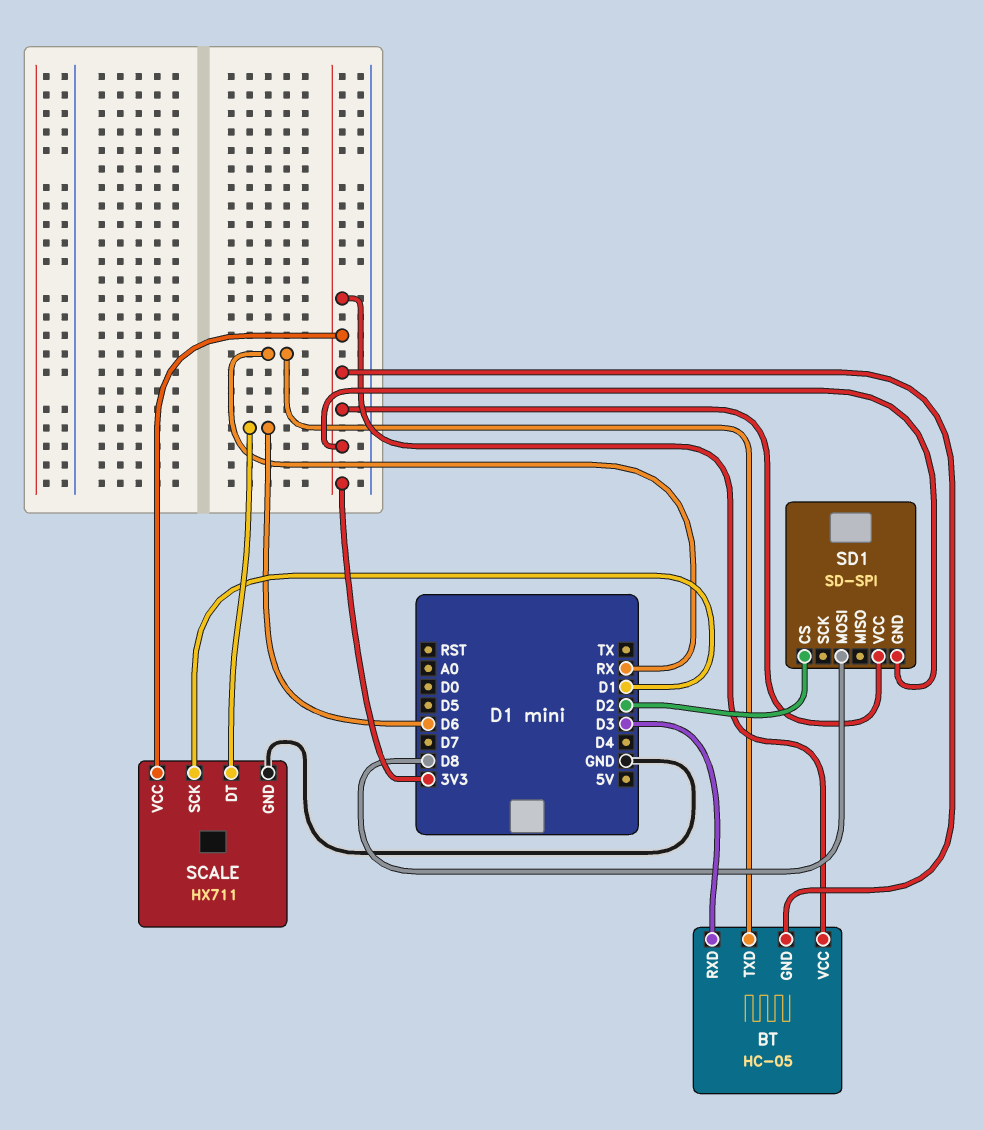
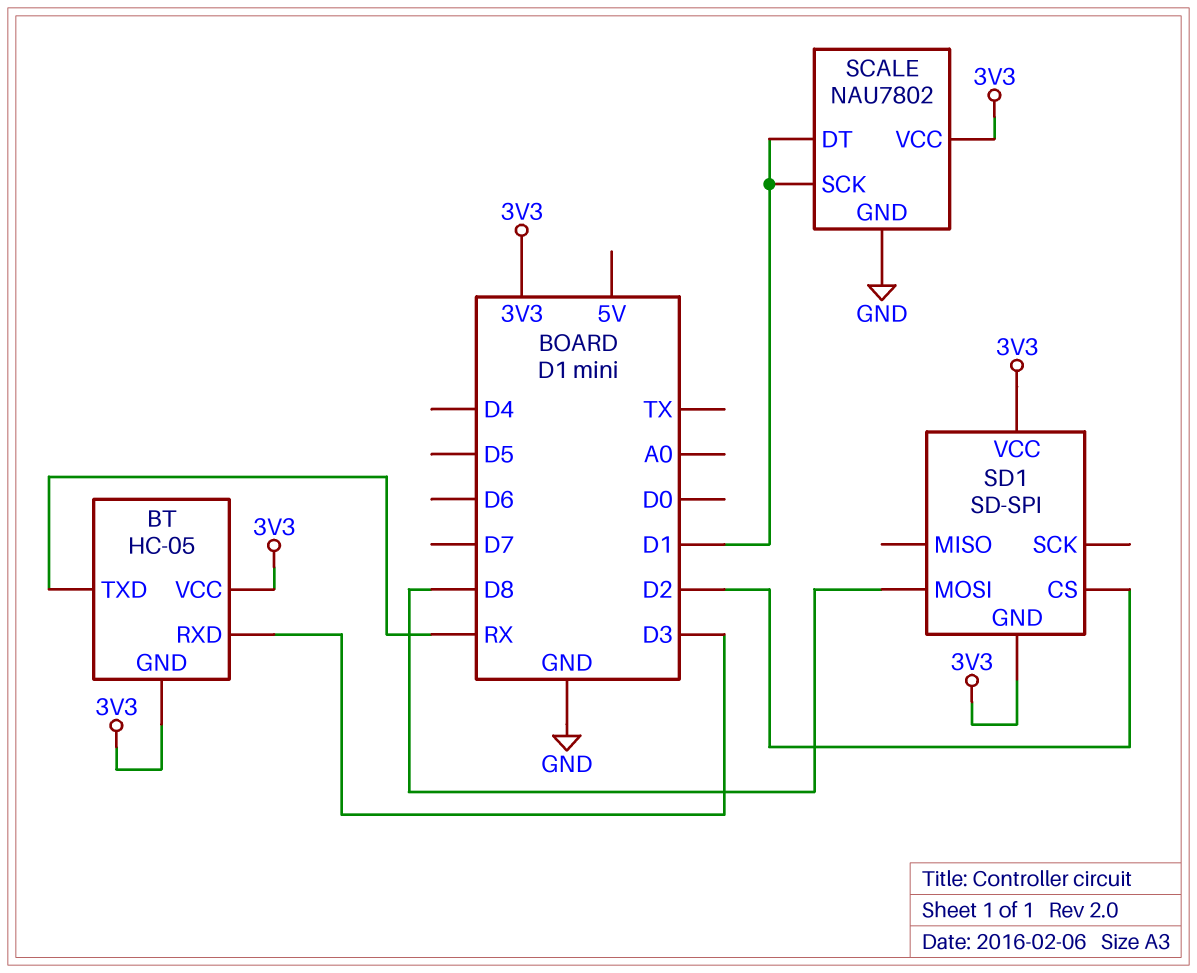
SCALE: HX711 -> NAU7802
SCALE pin DT: D6 -> D1

